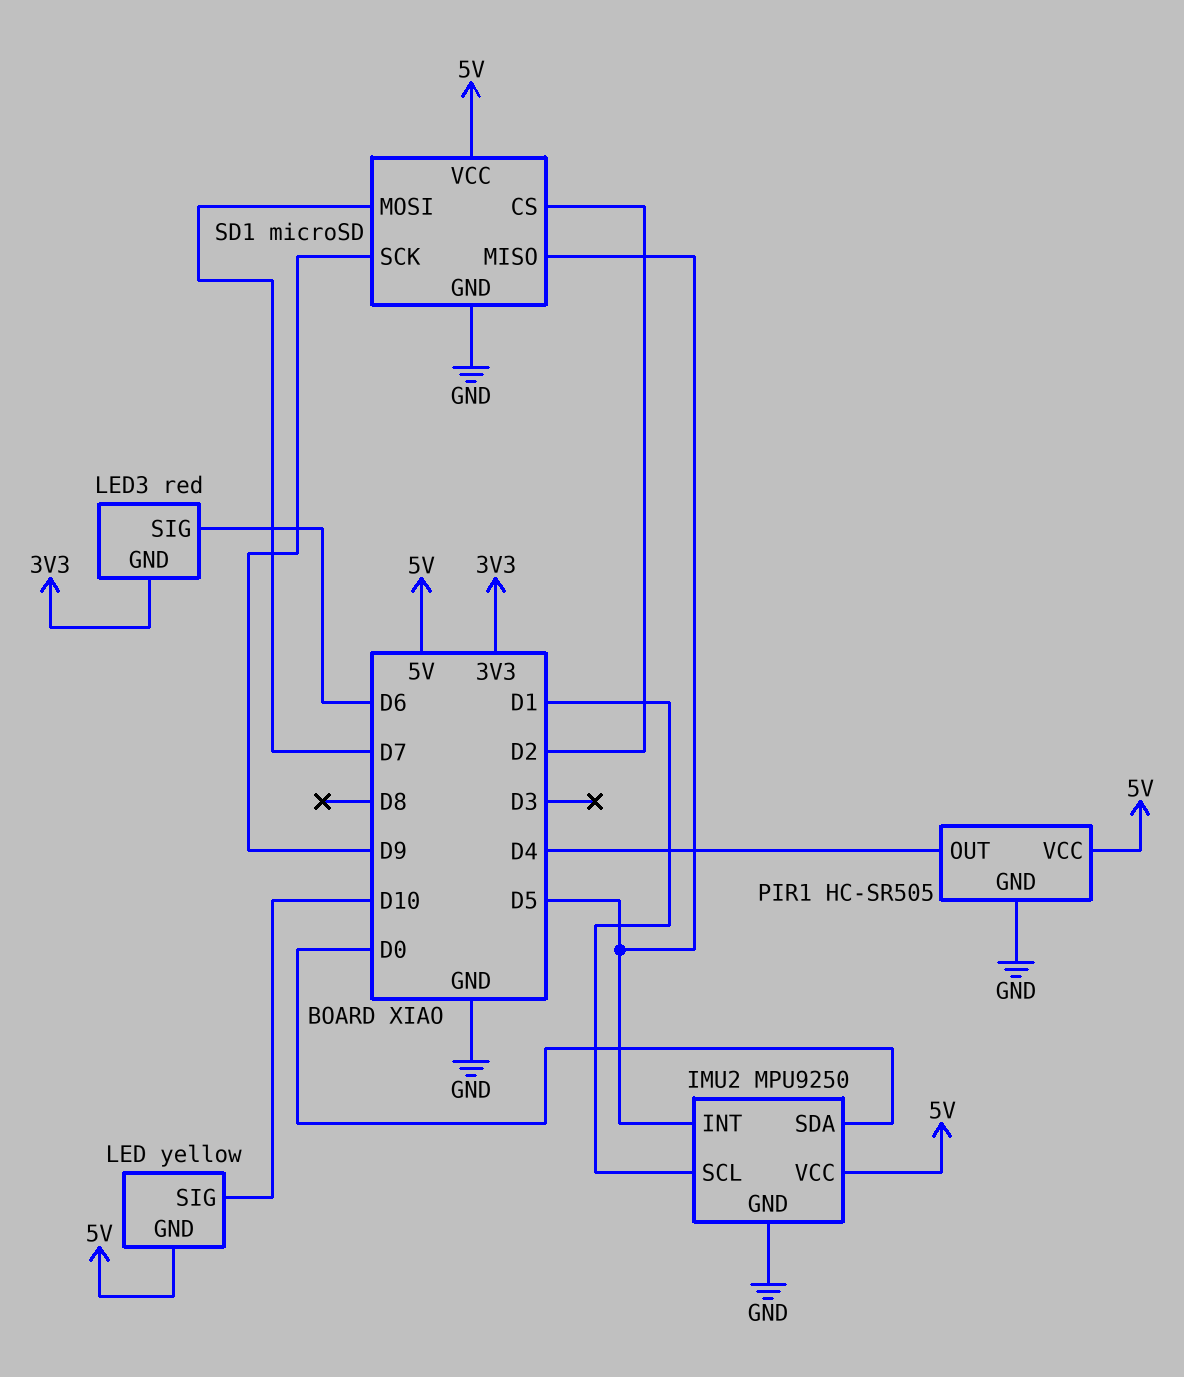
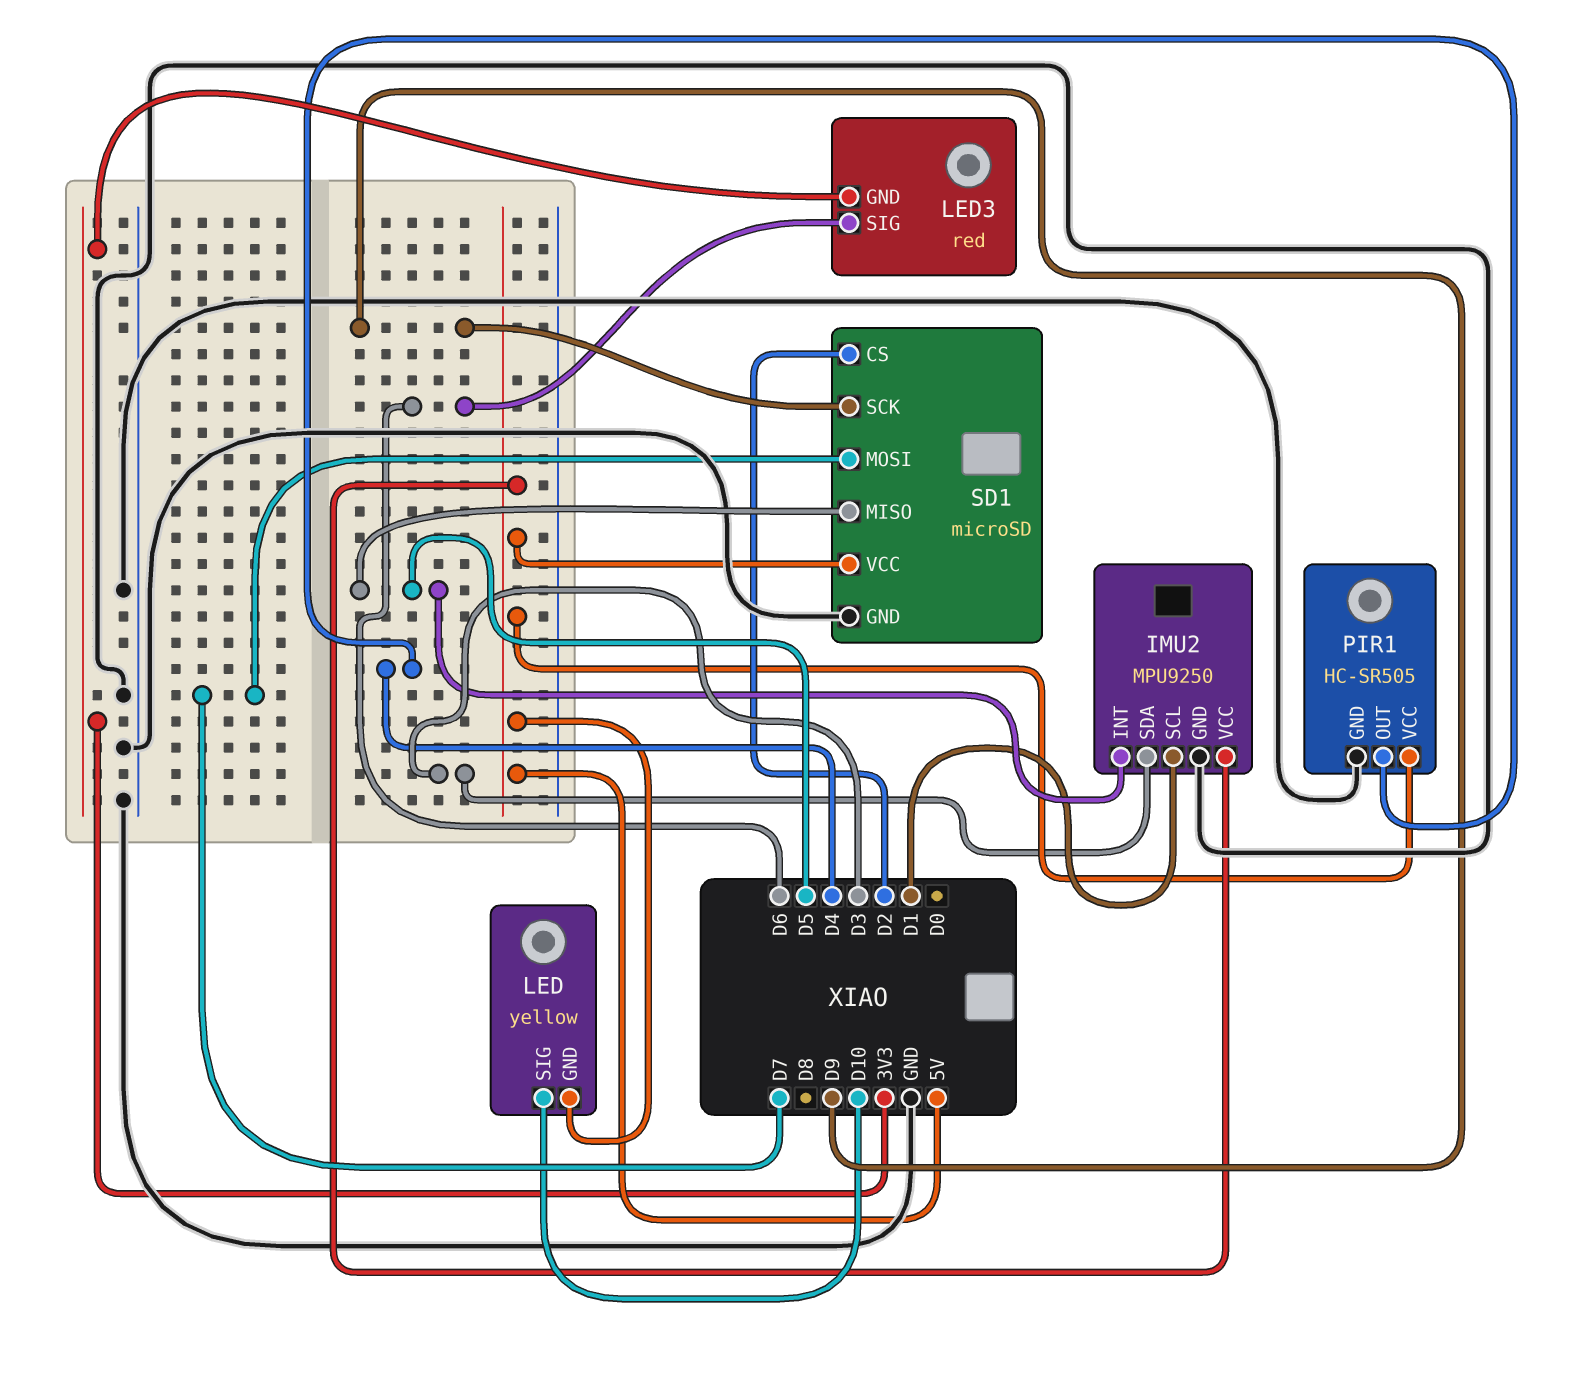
IMU2 pin SDA: D0 -> D3

